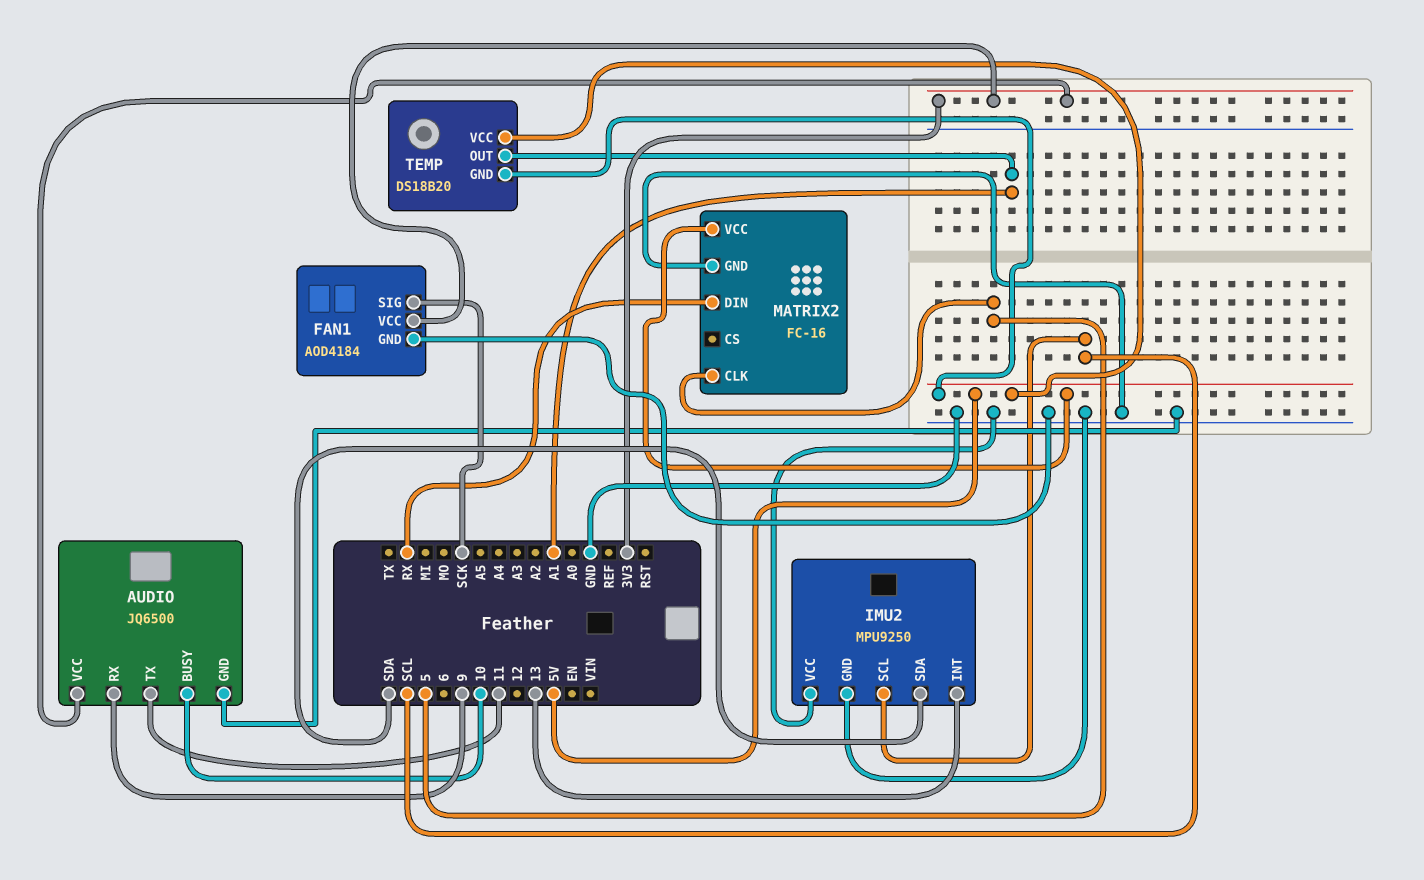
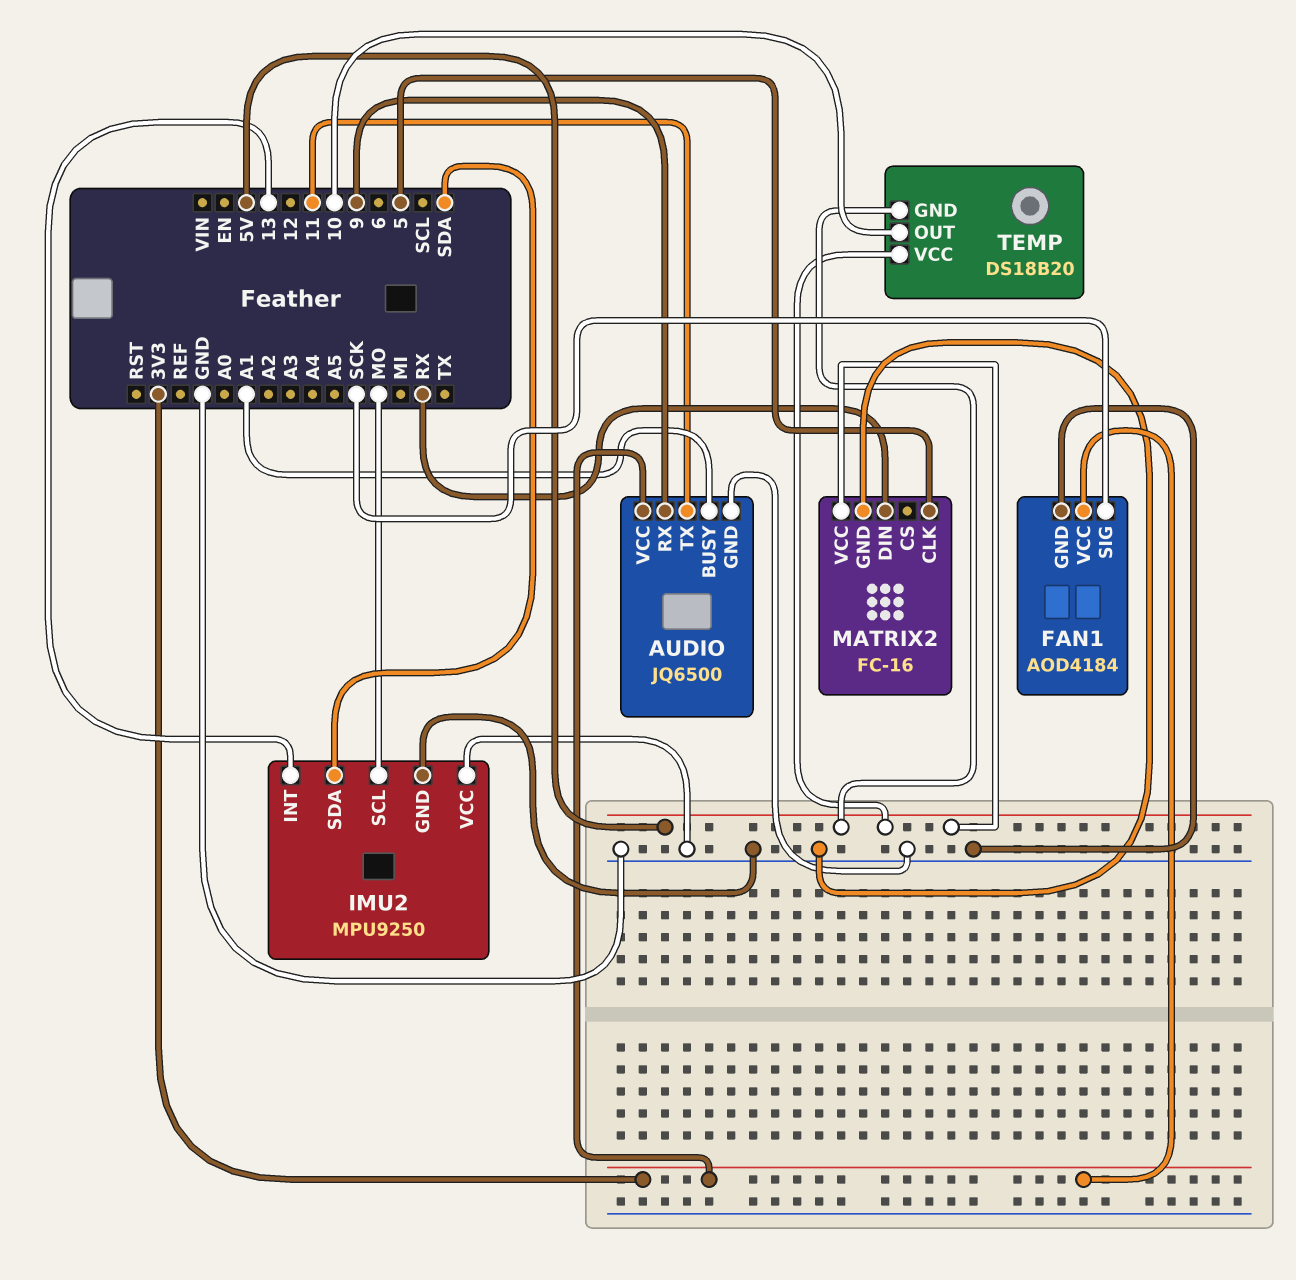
AUDIO pin BUSY: 10 -> A1
IMU2 pin SCL: SCL -> MO
TEMP pin OUT: A1 -> 10

